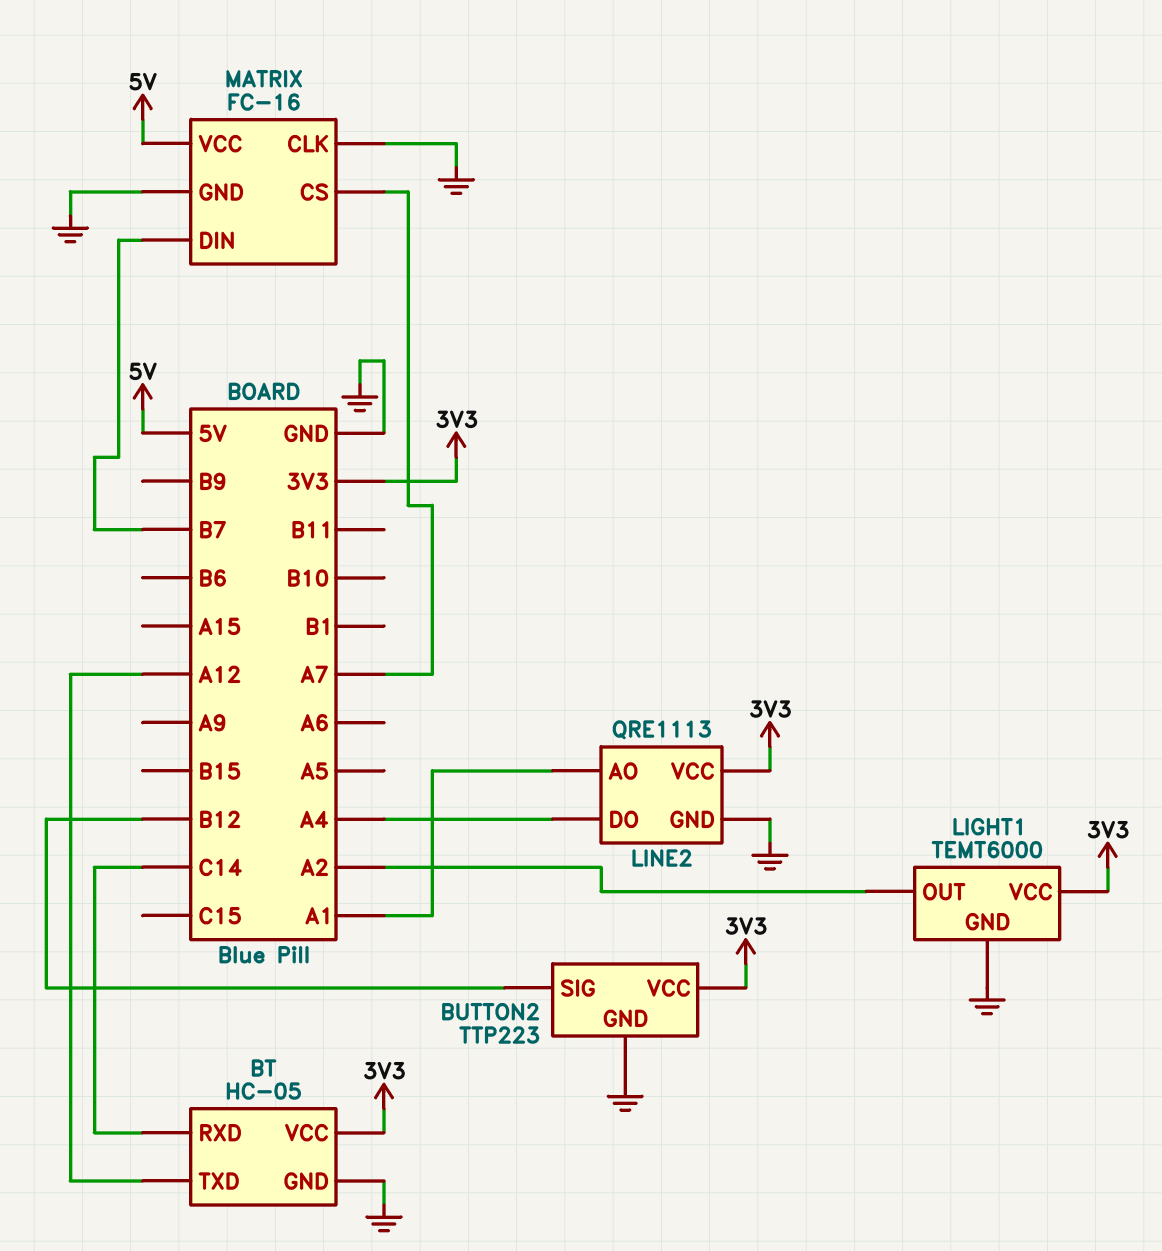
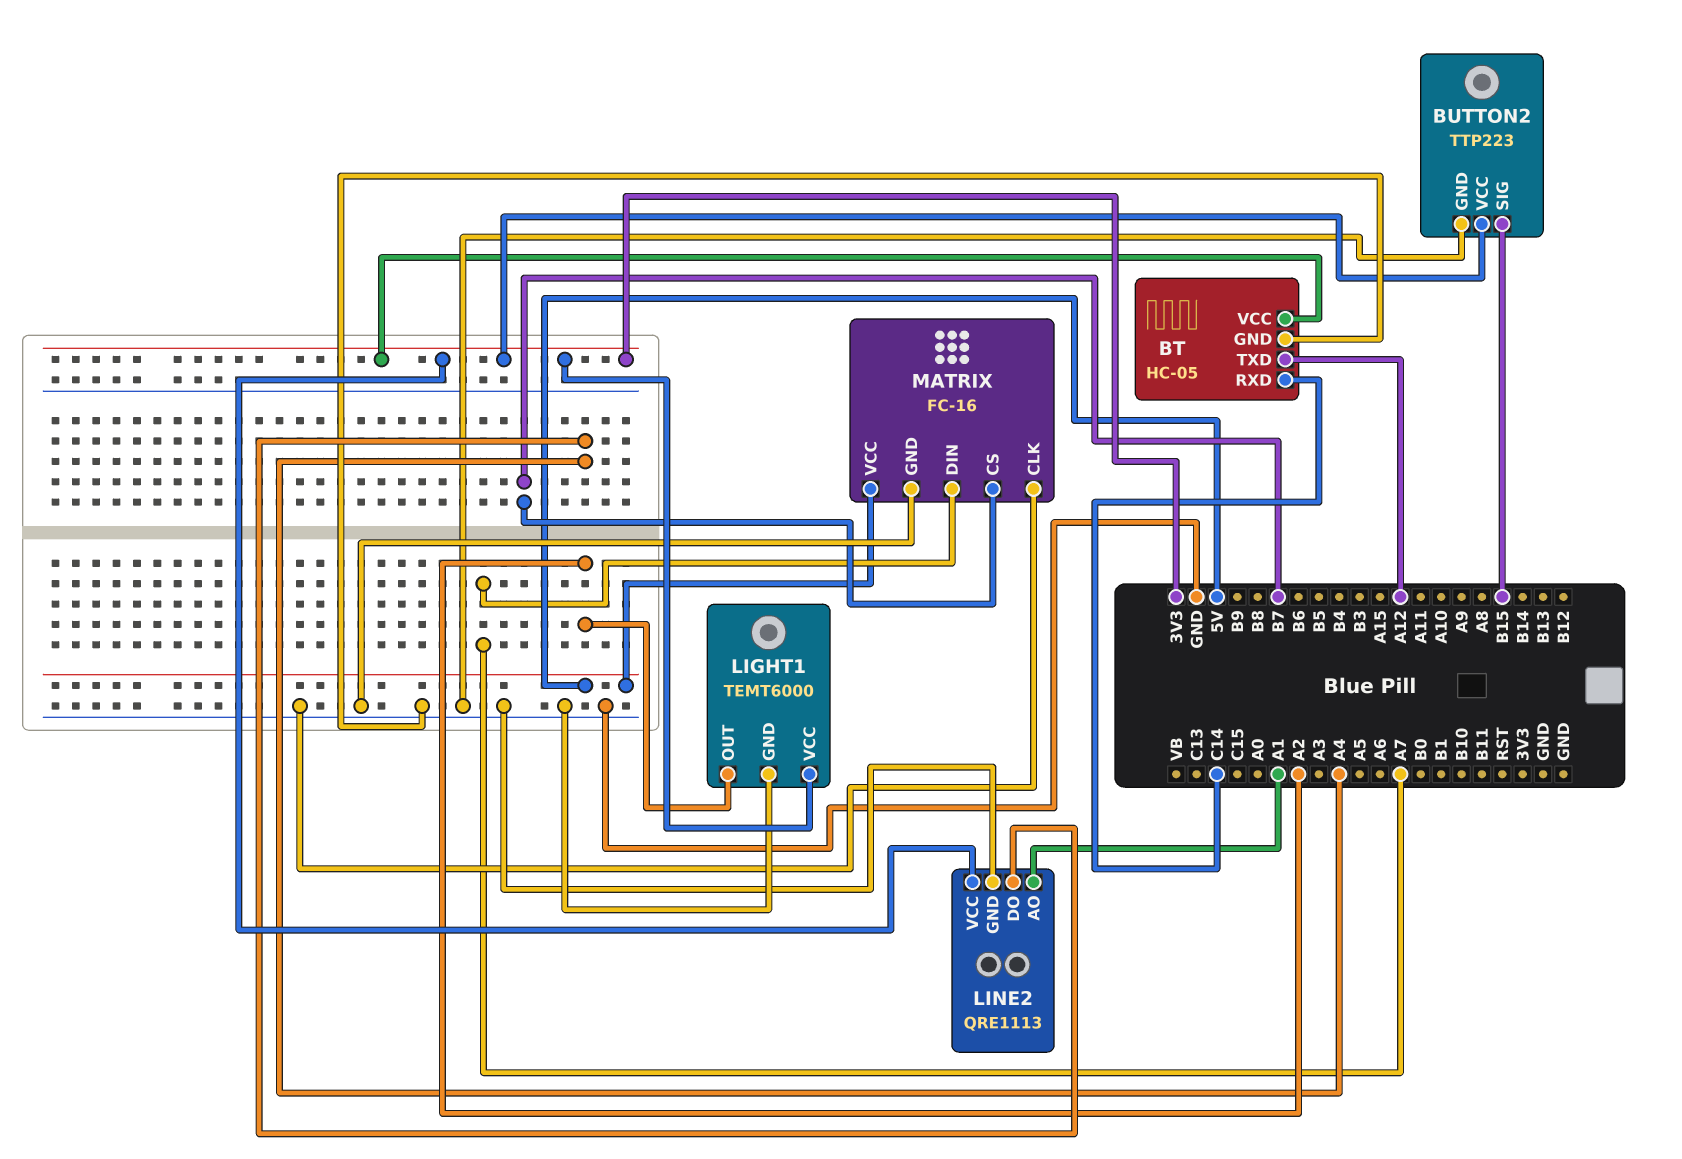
BUTTON2 pin SIG: B12 -> B15
MATRIX pin CS: A7 -> B7
MATRIX pin DIN: B7 -> A7

